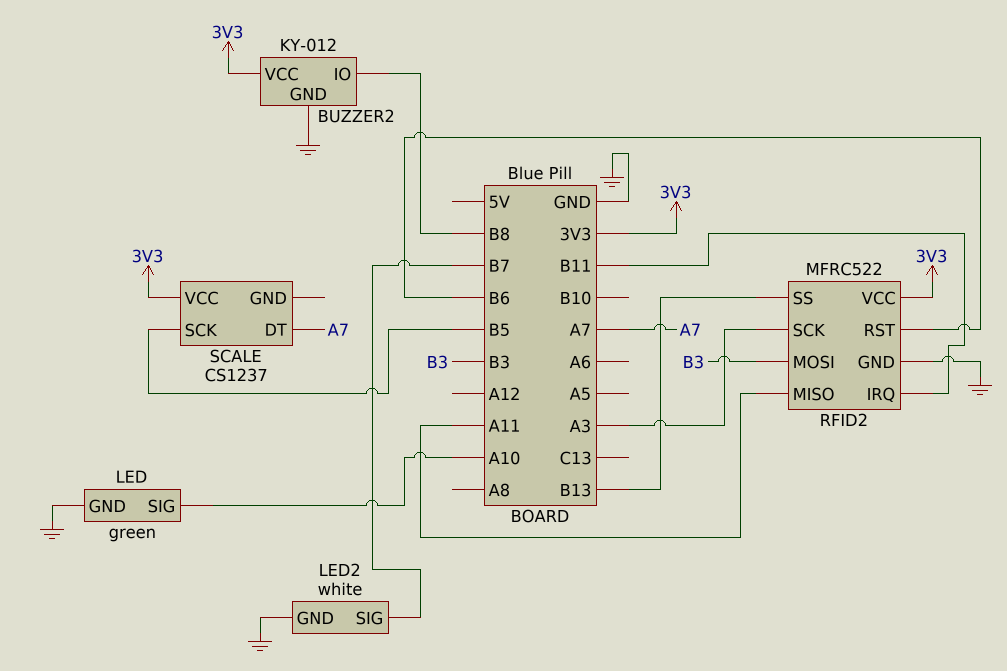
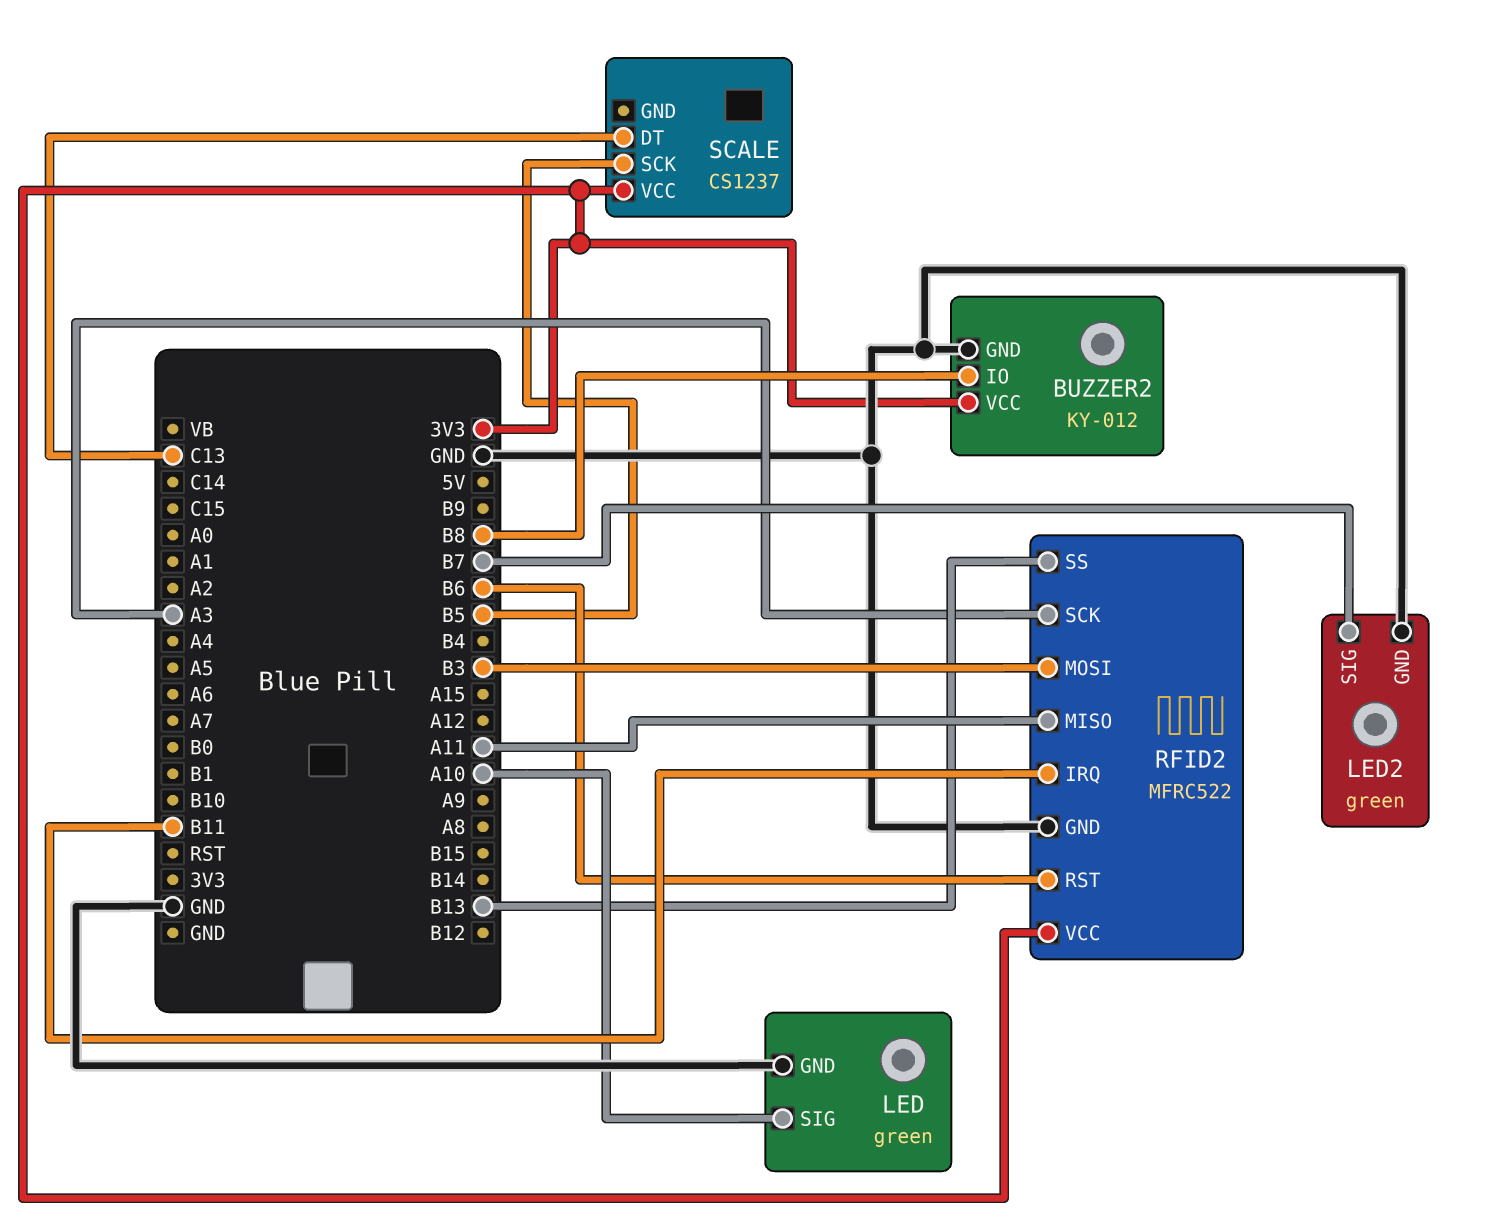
LED2: white -> green
SCALE pin DT: A7 -> C13

